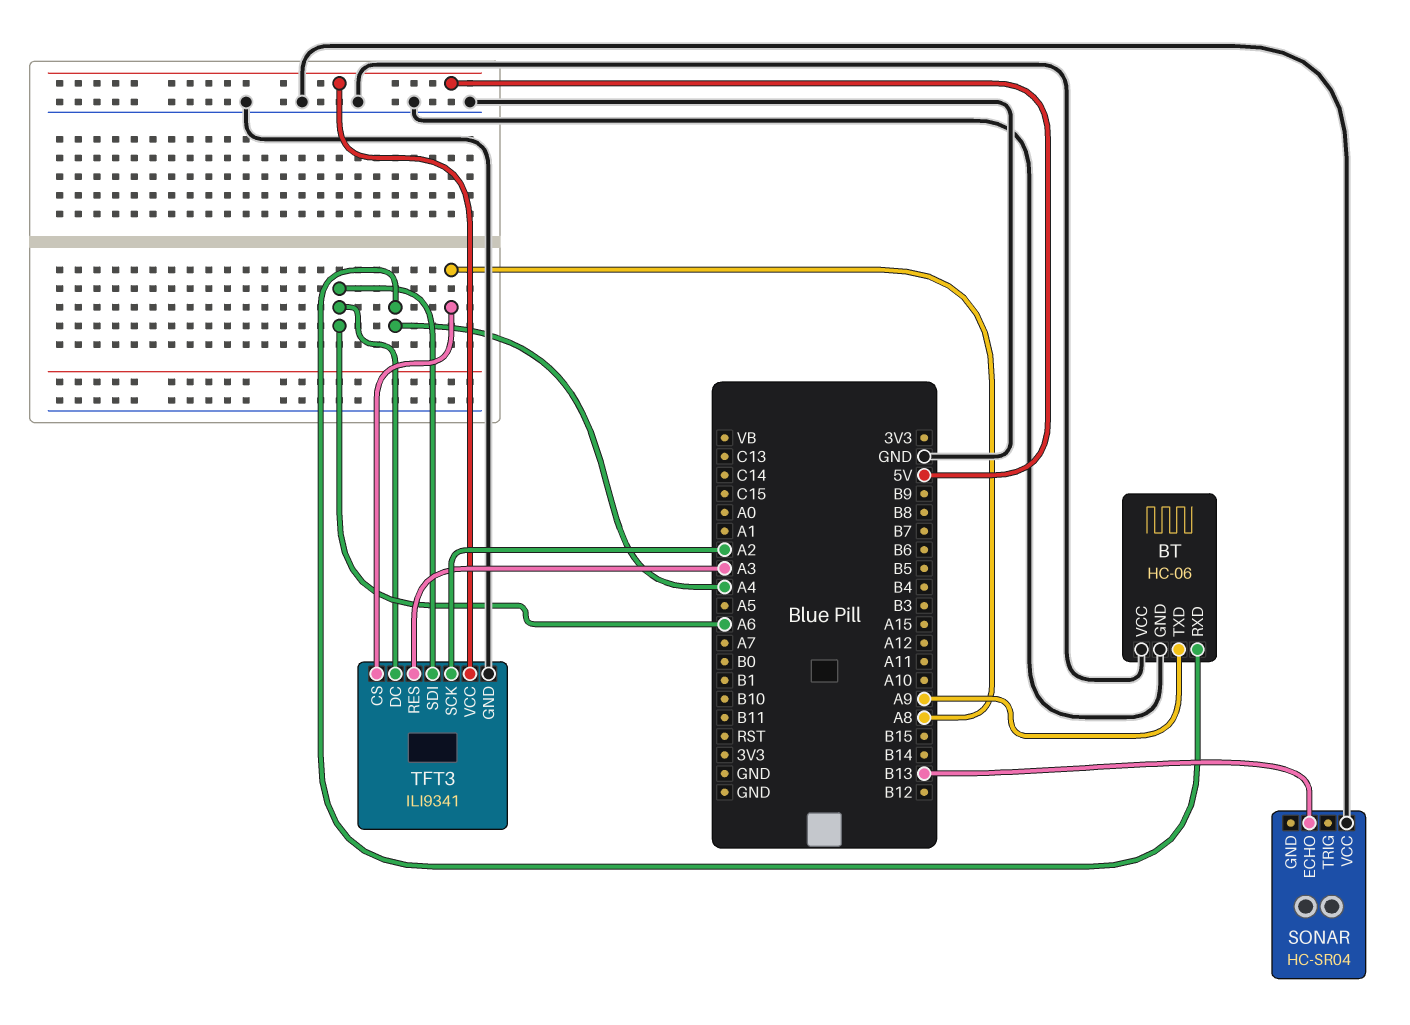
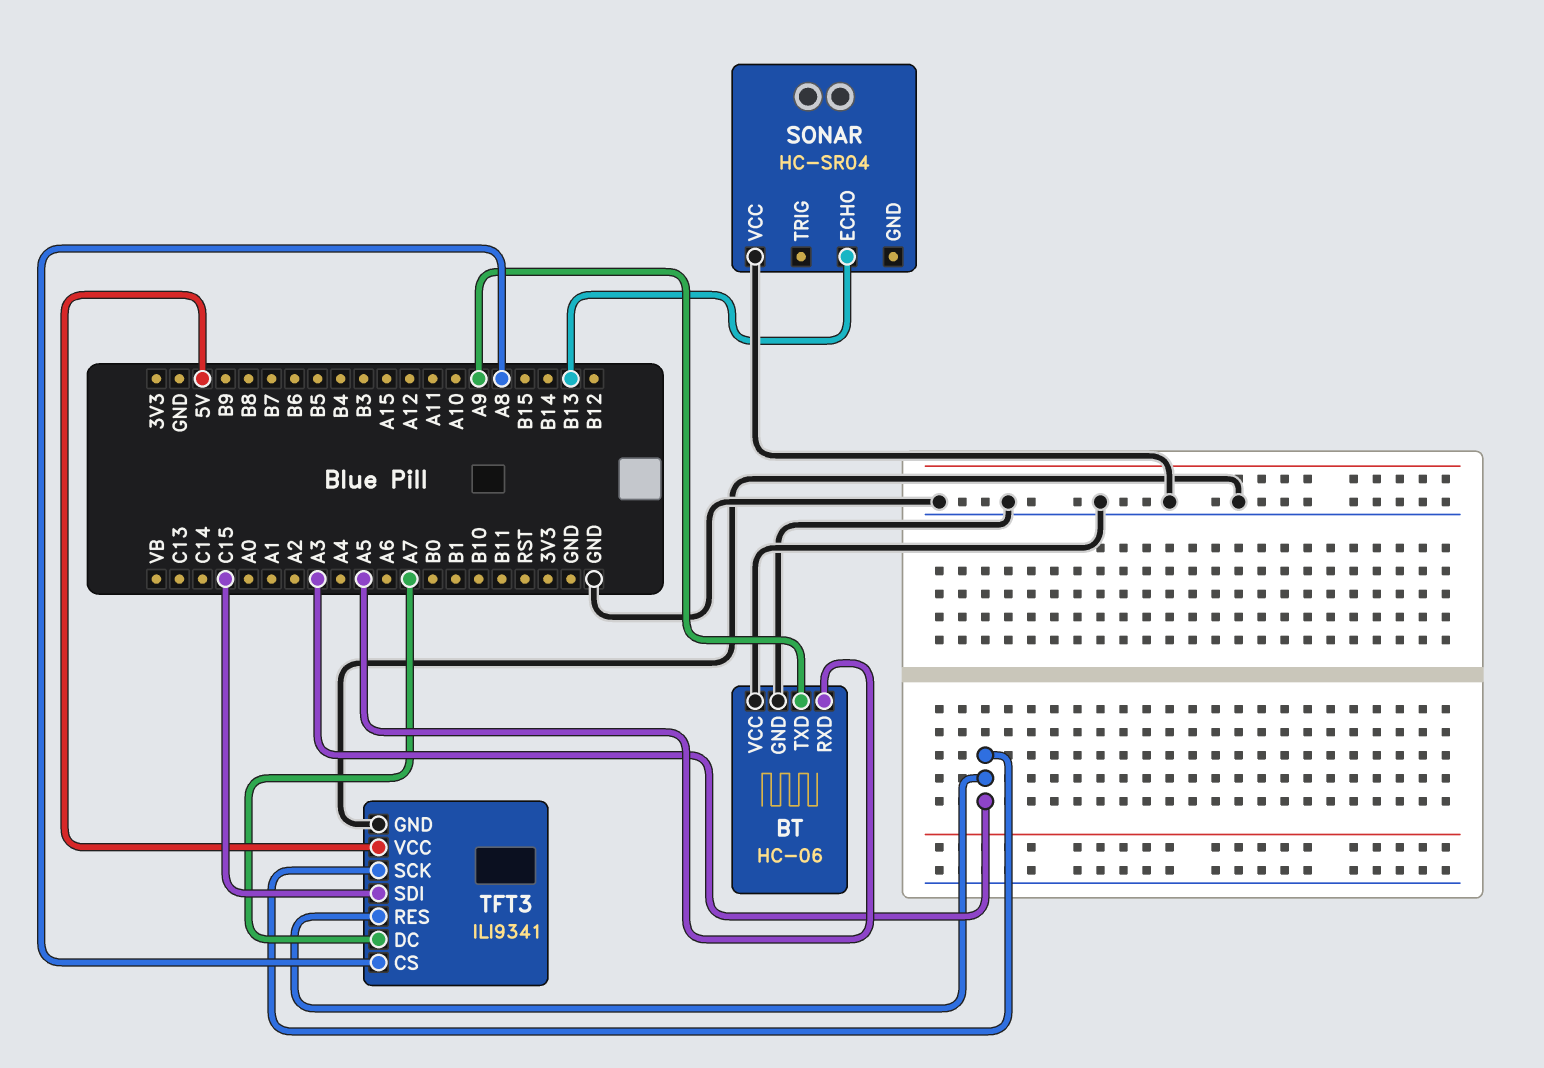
BT pin RXD: A4 -> A5
TFT3 pin DC: A6 -> A7
TFT3 pin SCK: A2 -> A3
TFT3 pin SDI: A6 -> C15

